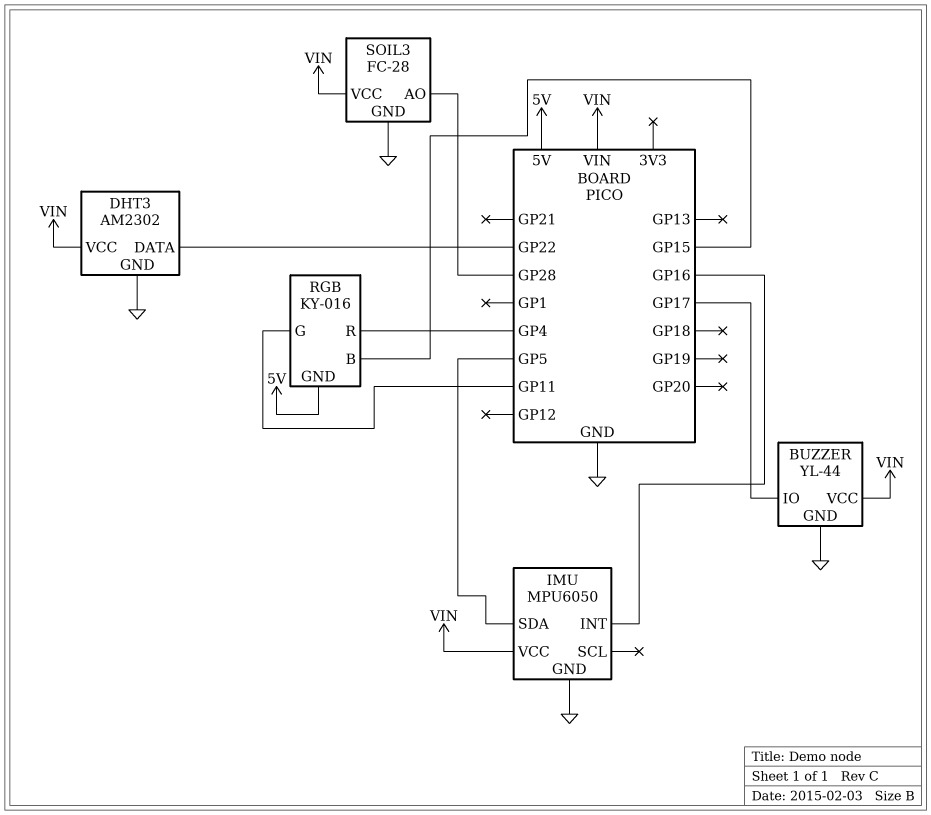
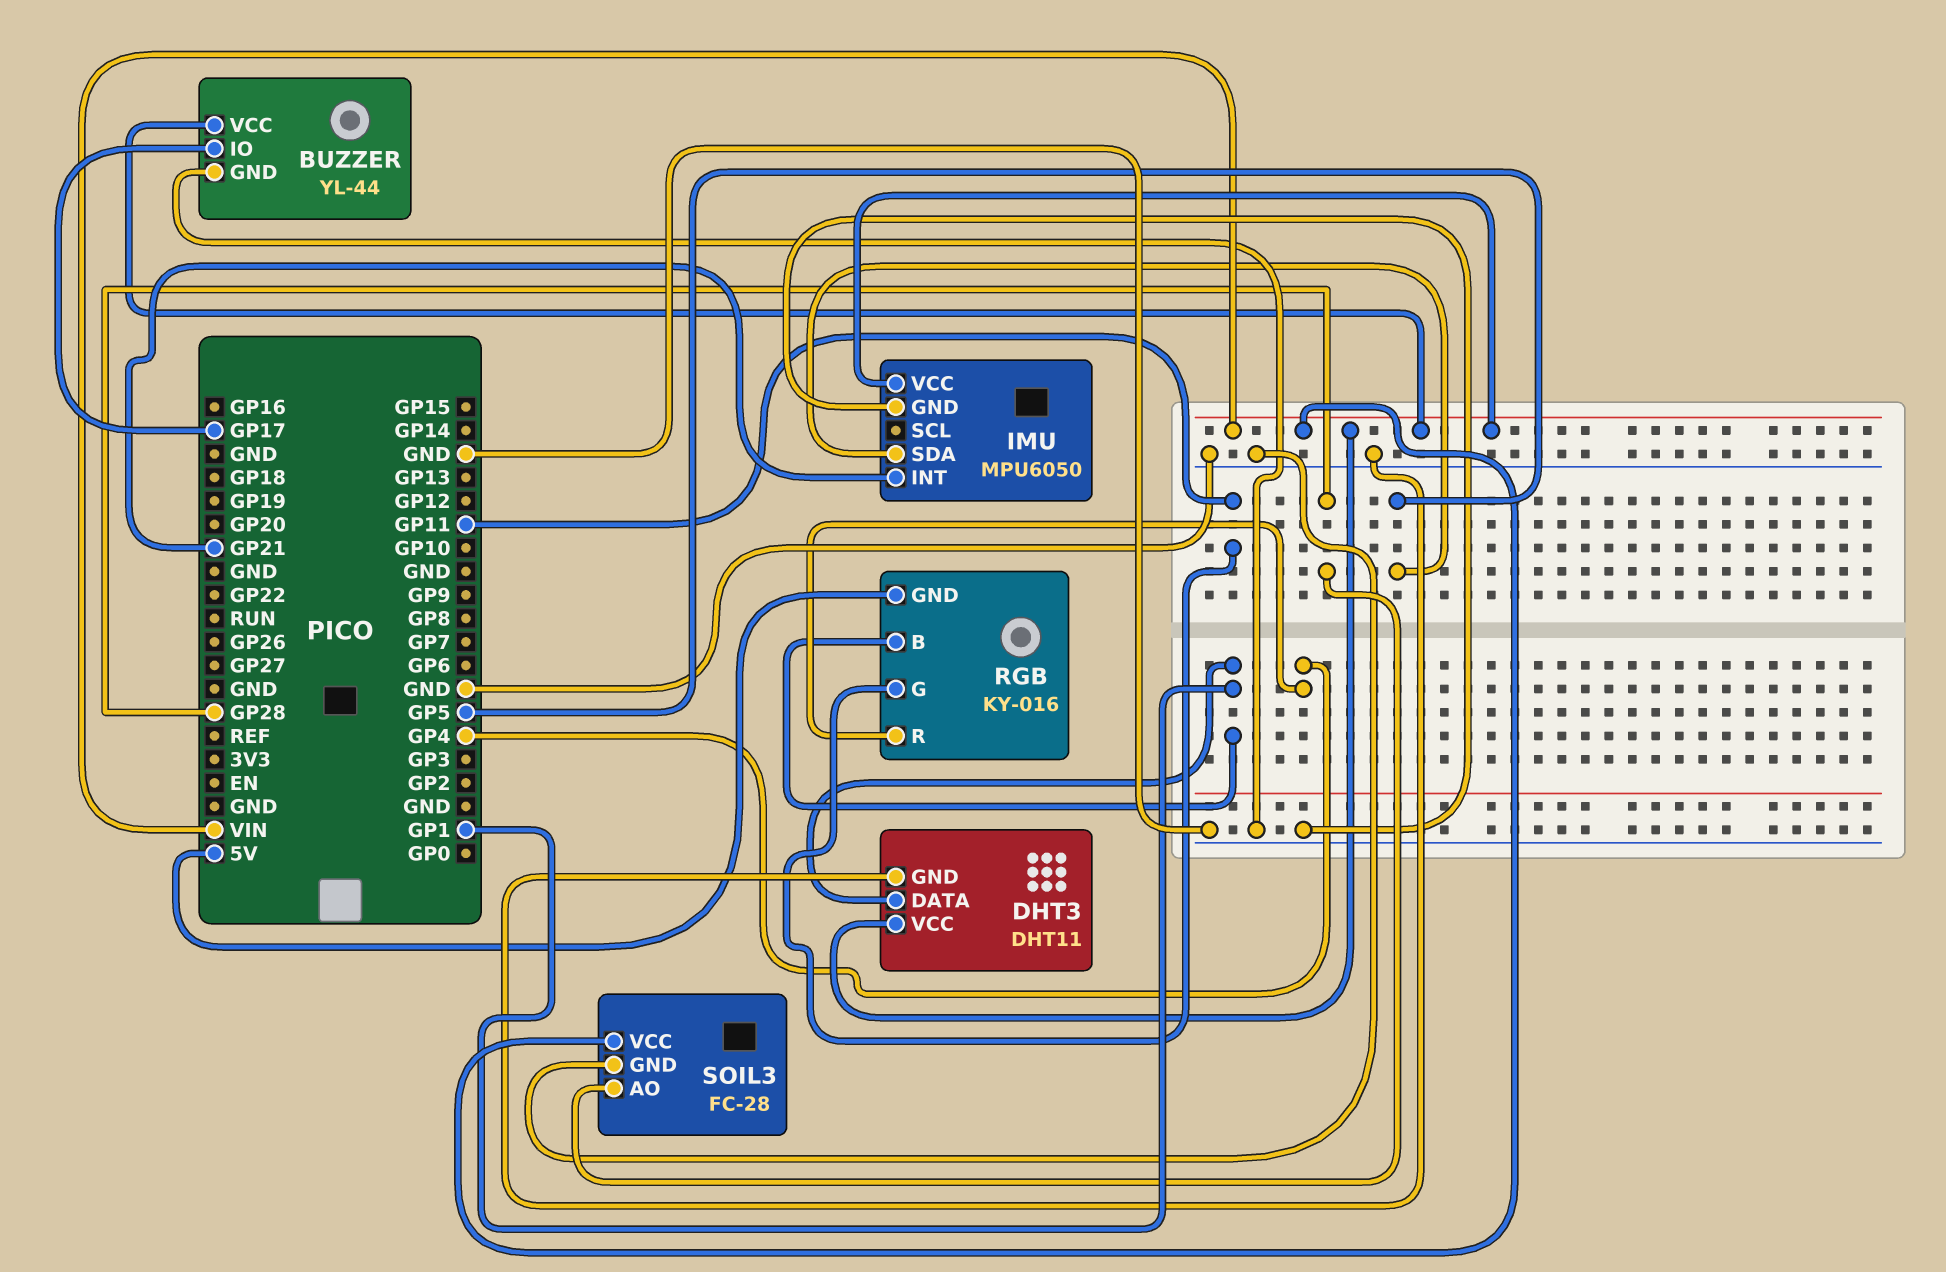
DHT3: AM2302 -> DHT11
DHT3 pin DATA: GP22 -> GP1
IMU pin INT: GP16 -> GP21
RGB pin B: GP15 -> GP1

